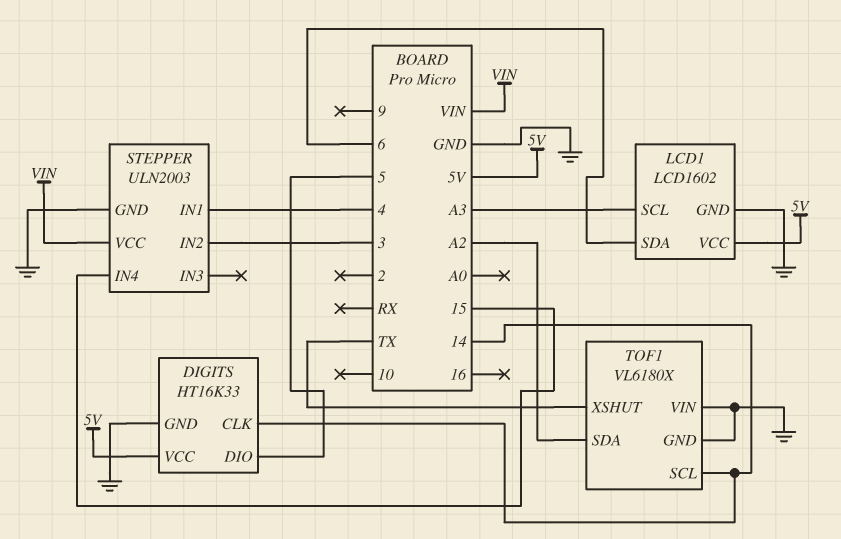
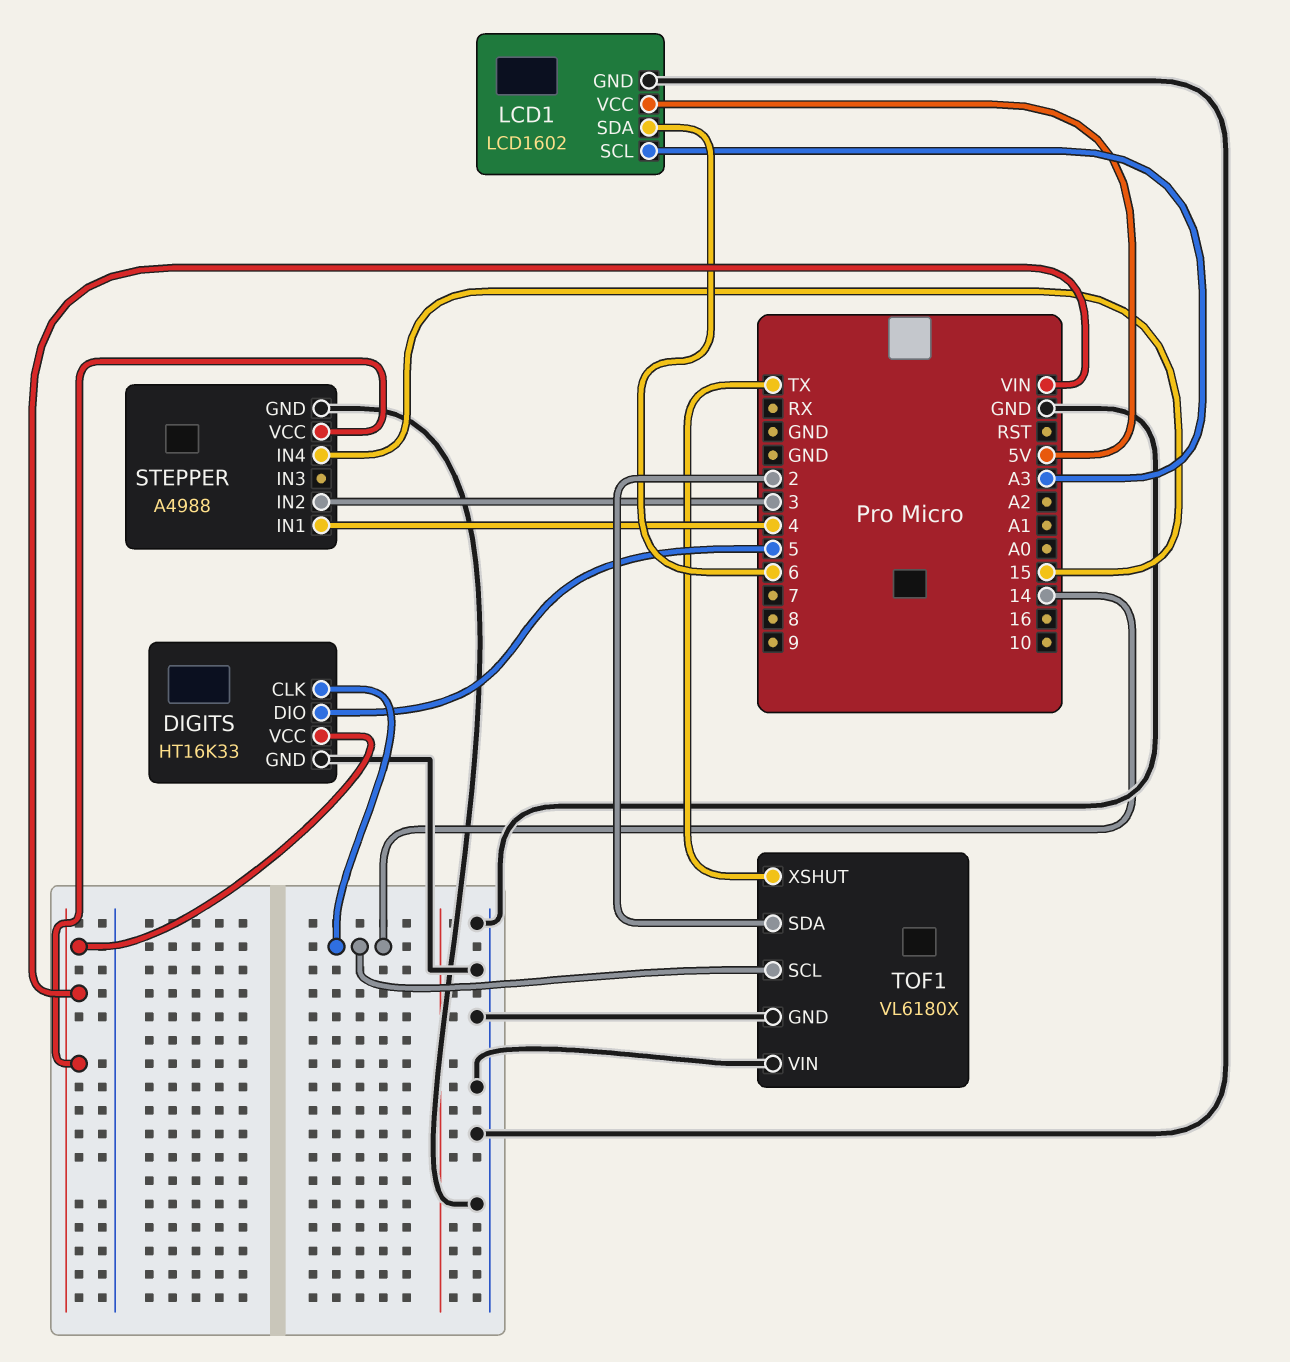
DIGITS pin VCC: 5V -> VIN
STEPPER: ULN2003 -> A4988
TOF1 pin SDA: A2 -> 2

